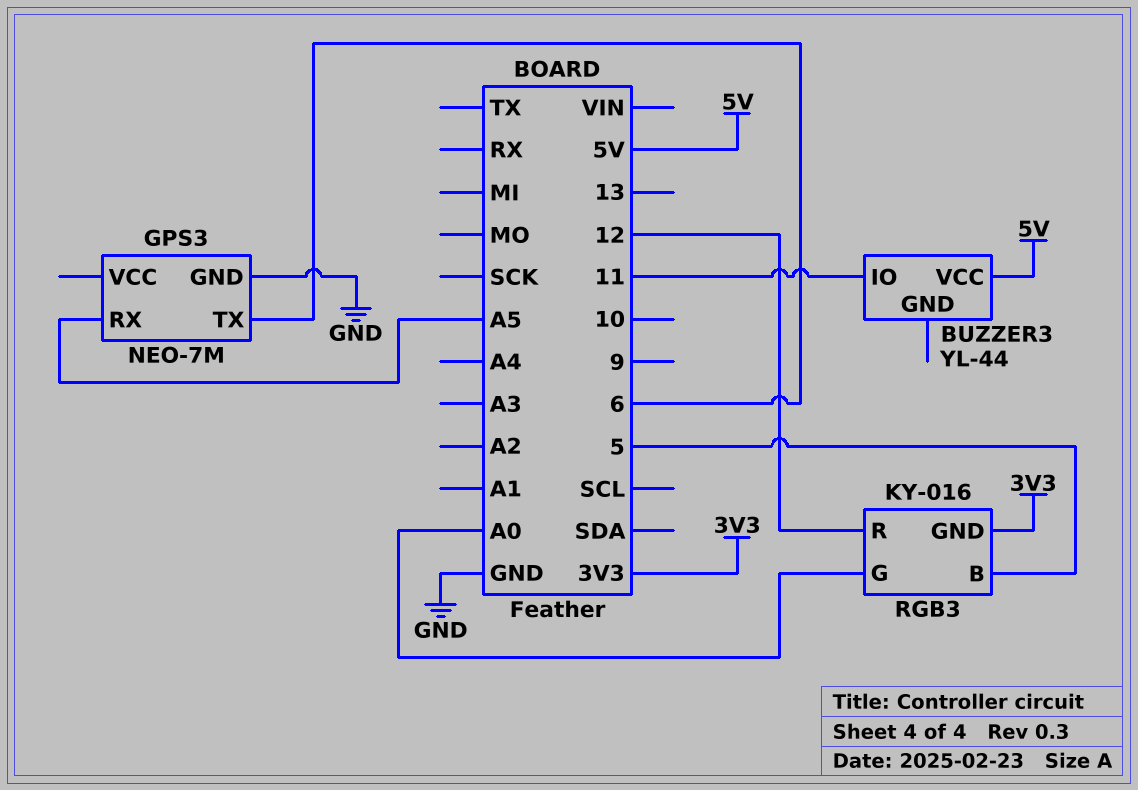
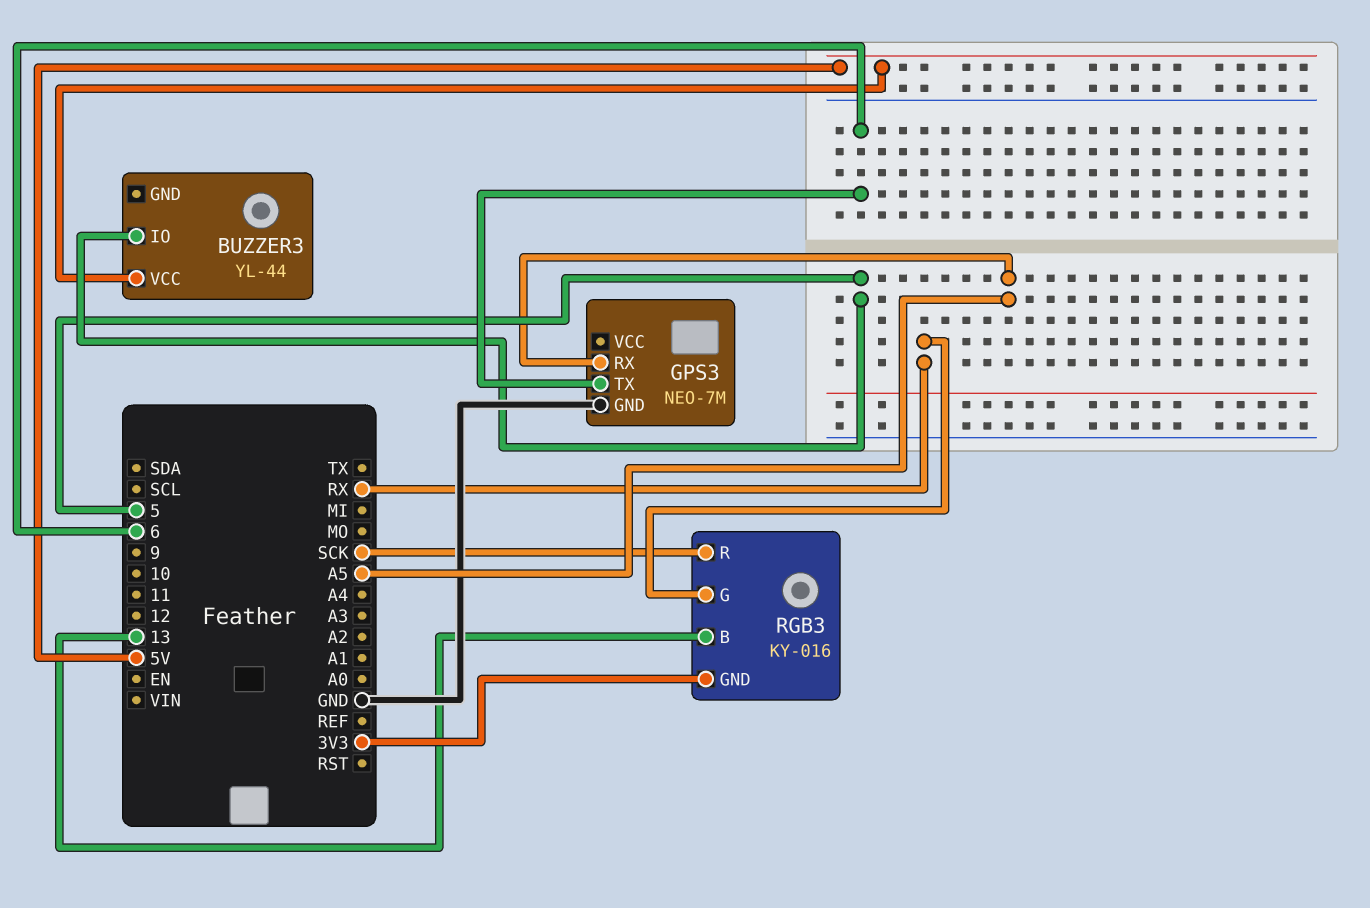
BUZZER3 pin IO: 11 -> 5
RGB3 pin B: 5 -> 13
RGB3 pin G: A0 -> RX
RGB3 pin R: 12 -> SCK

